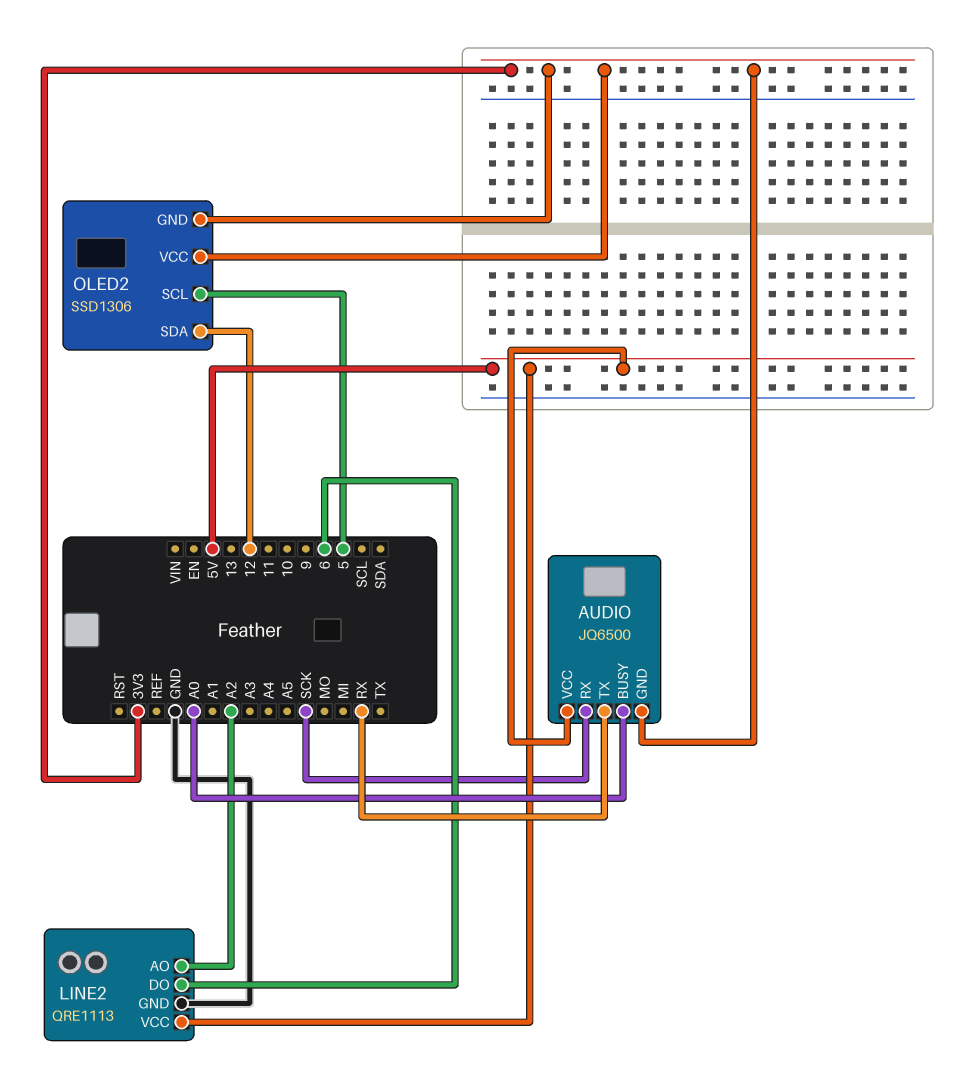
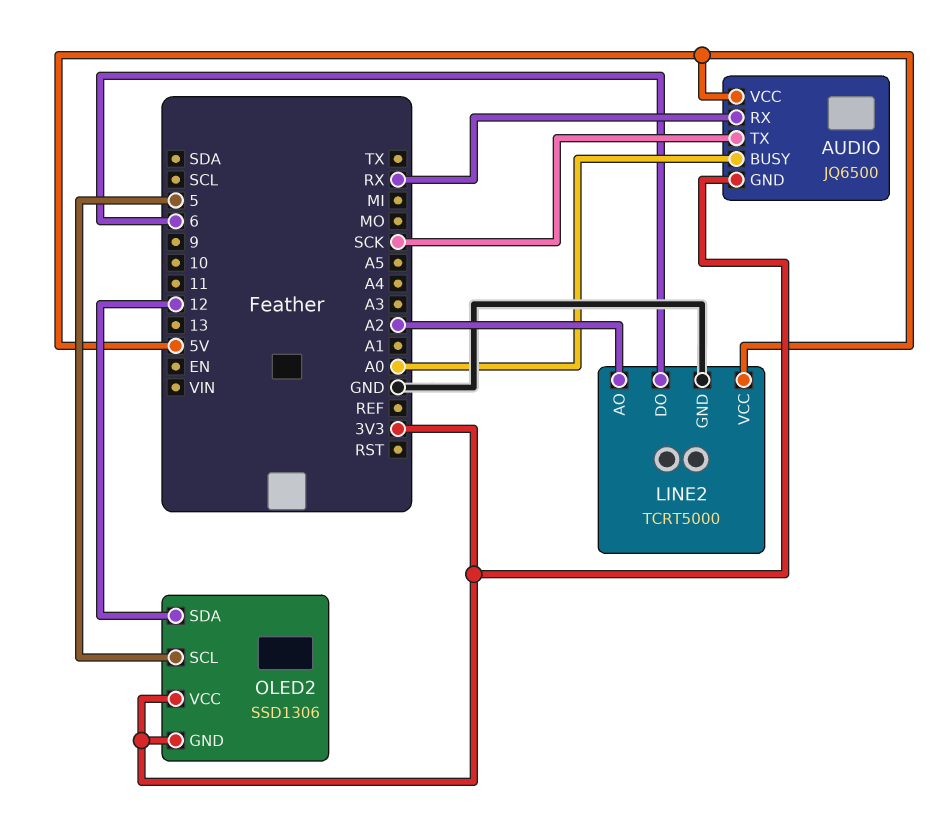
AUDIO pin RX: SCK -> RX
AUDIO pin TX: RX -> SCK
LINE2: QRE1113 -> TCRT5000

